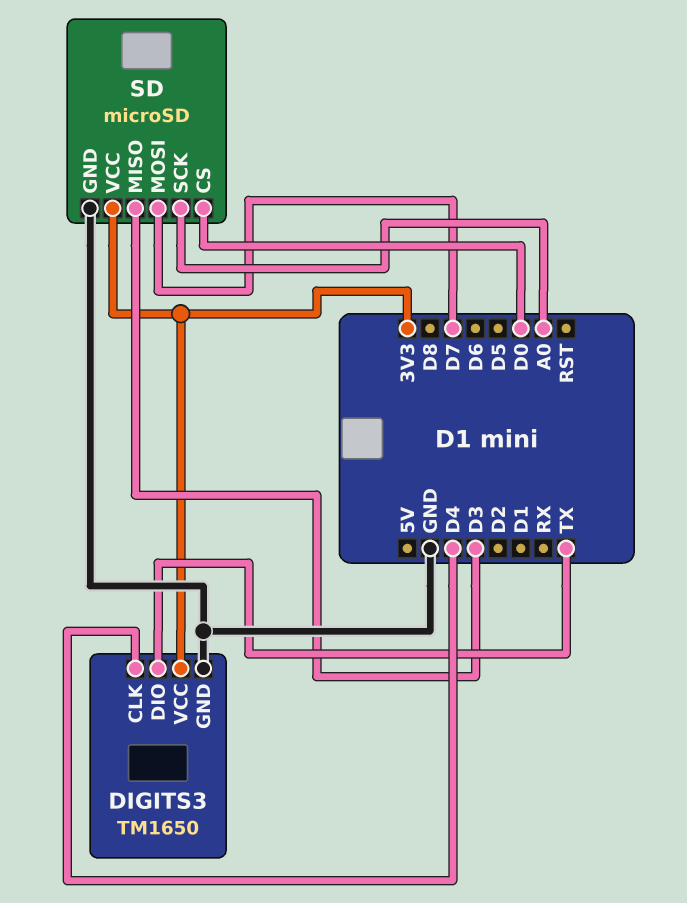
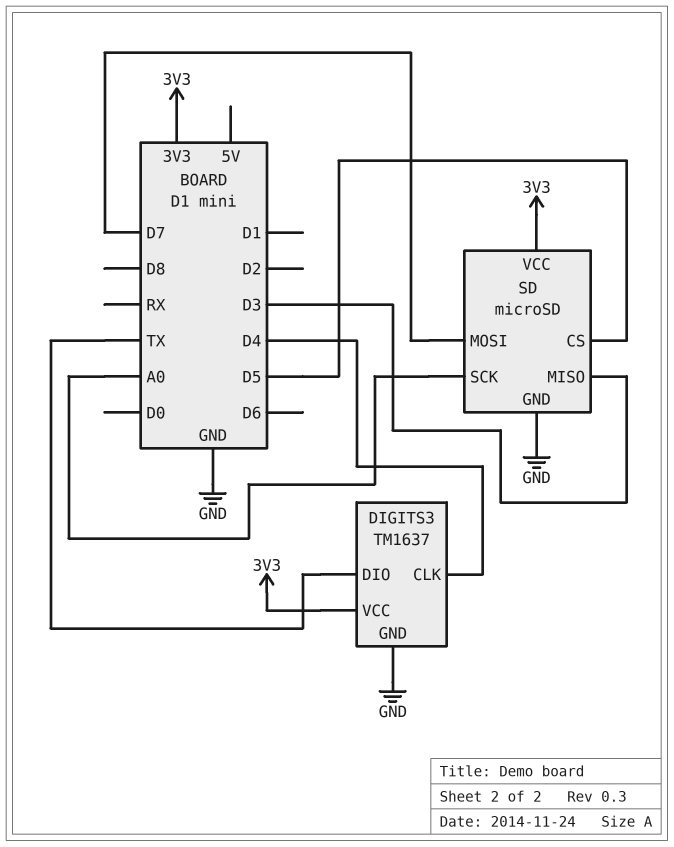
DIGITS3: TM1650 -> TM1637
SD pin CS: D0 -> D5

